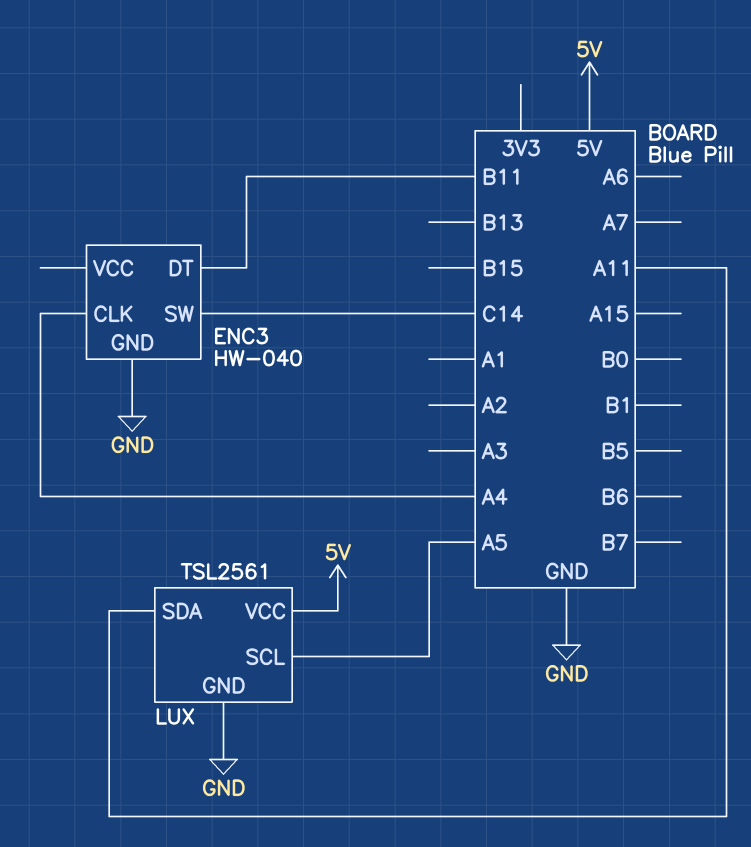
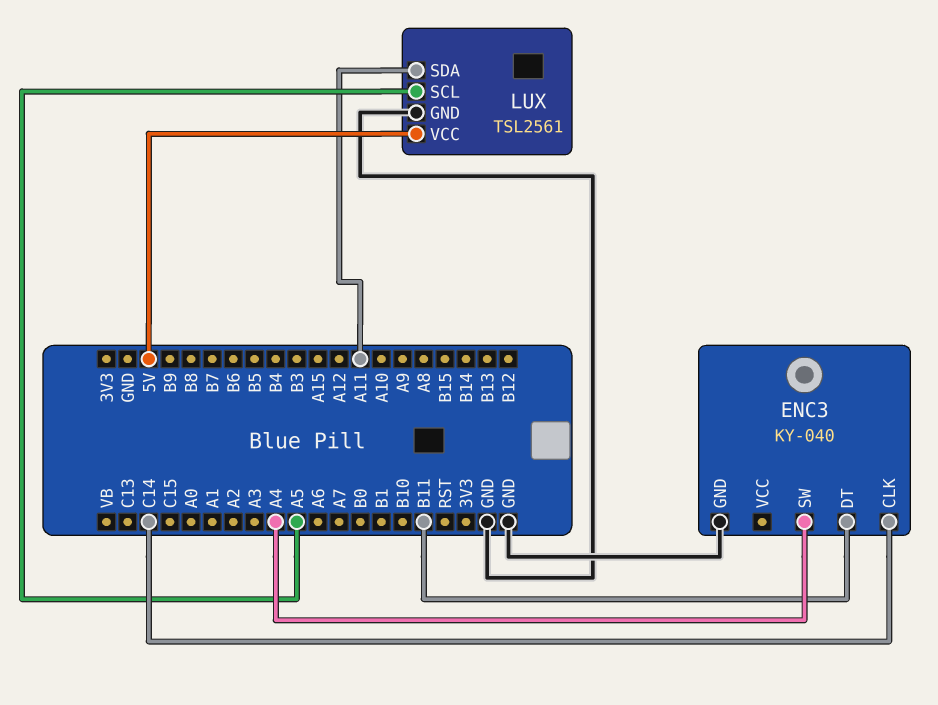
ENC3: HW-040 -> KY-040
ENC3 pin CLK: A4 -> C14
ENC3 pin SW: C14 -> A4

